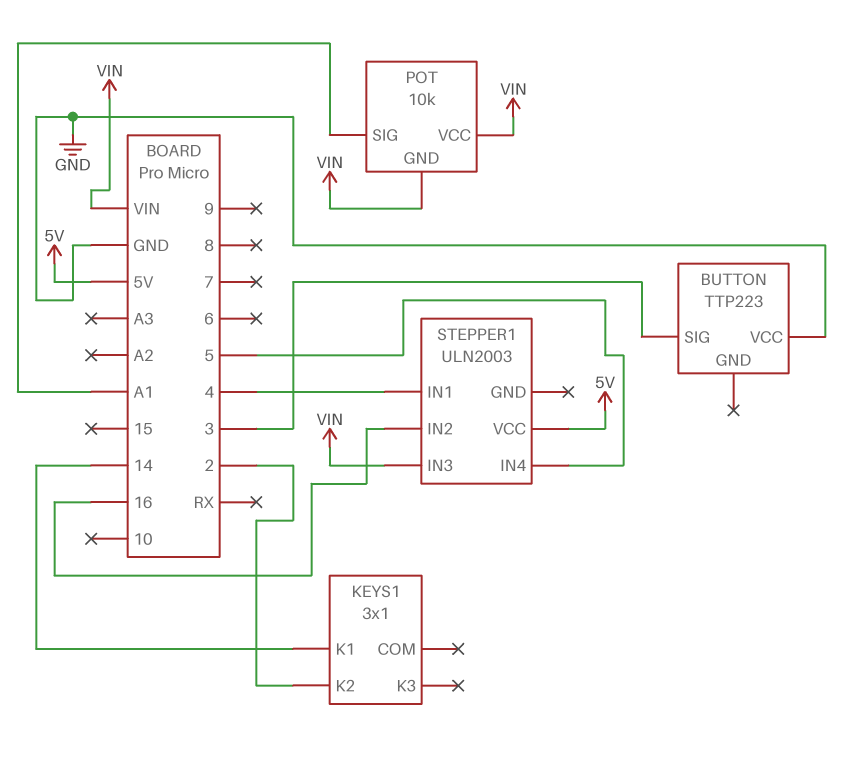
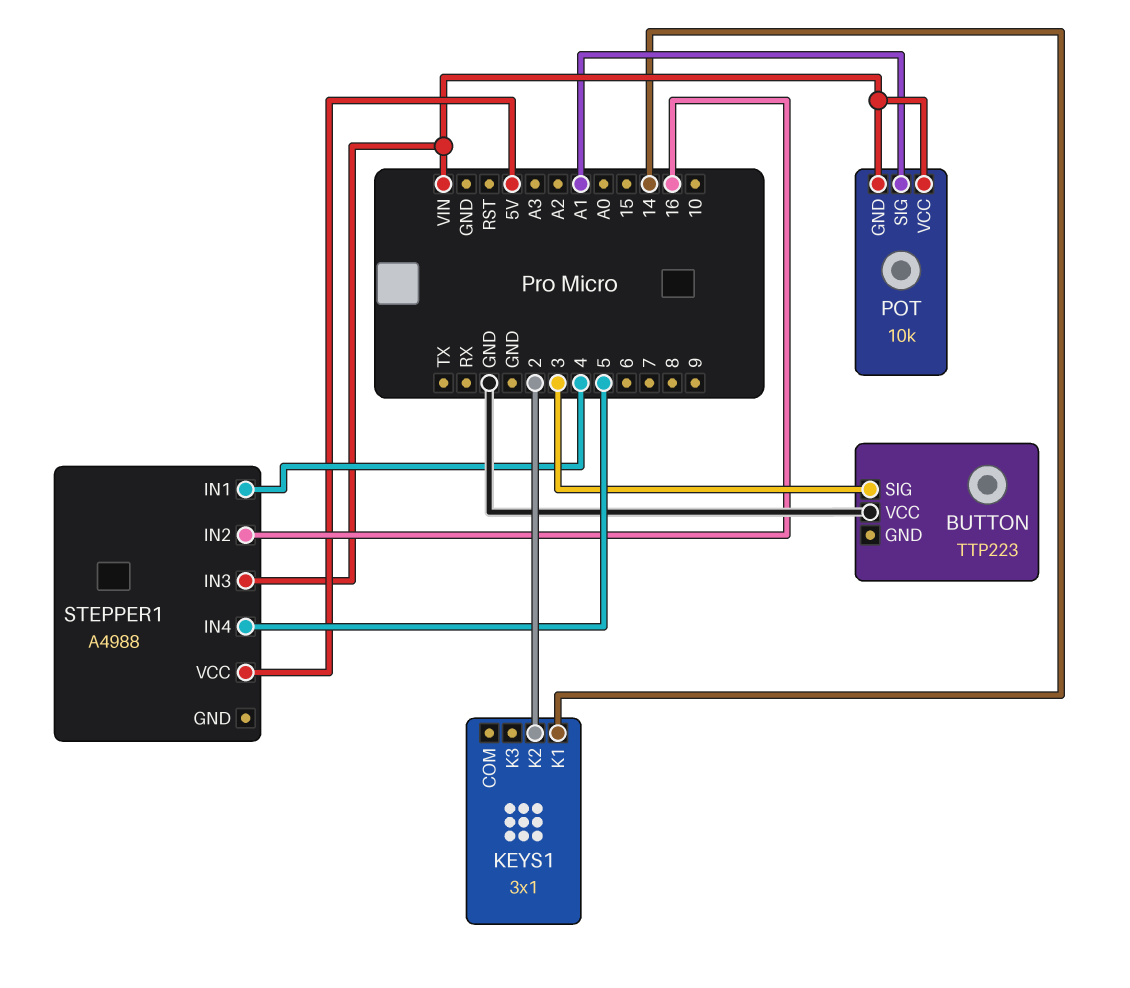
STEPPER1: ULN2003 -> A4988

